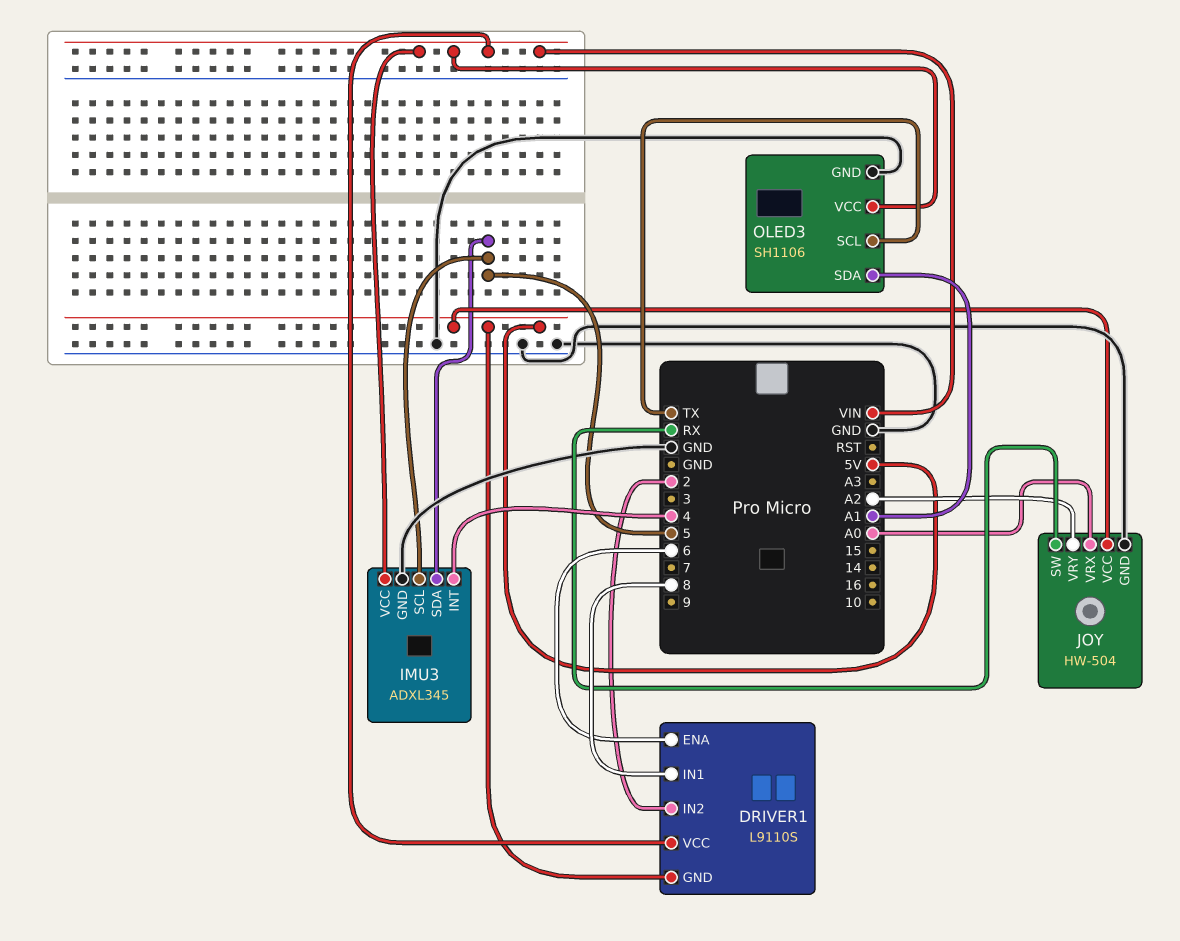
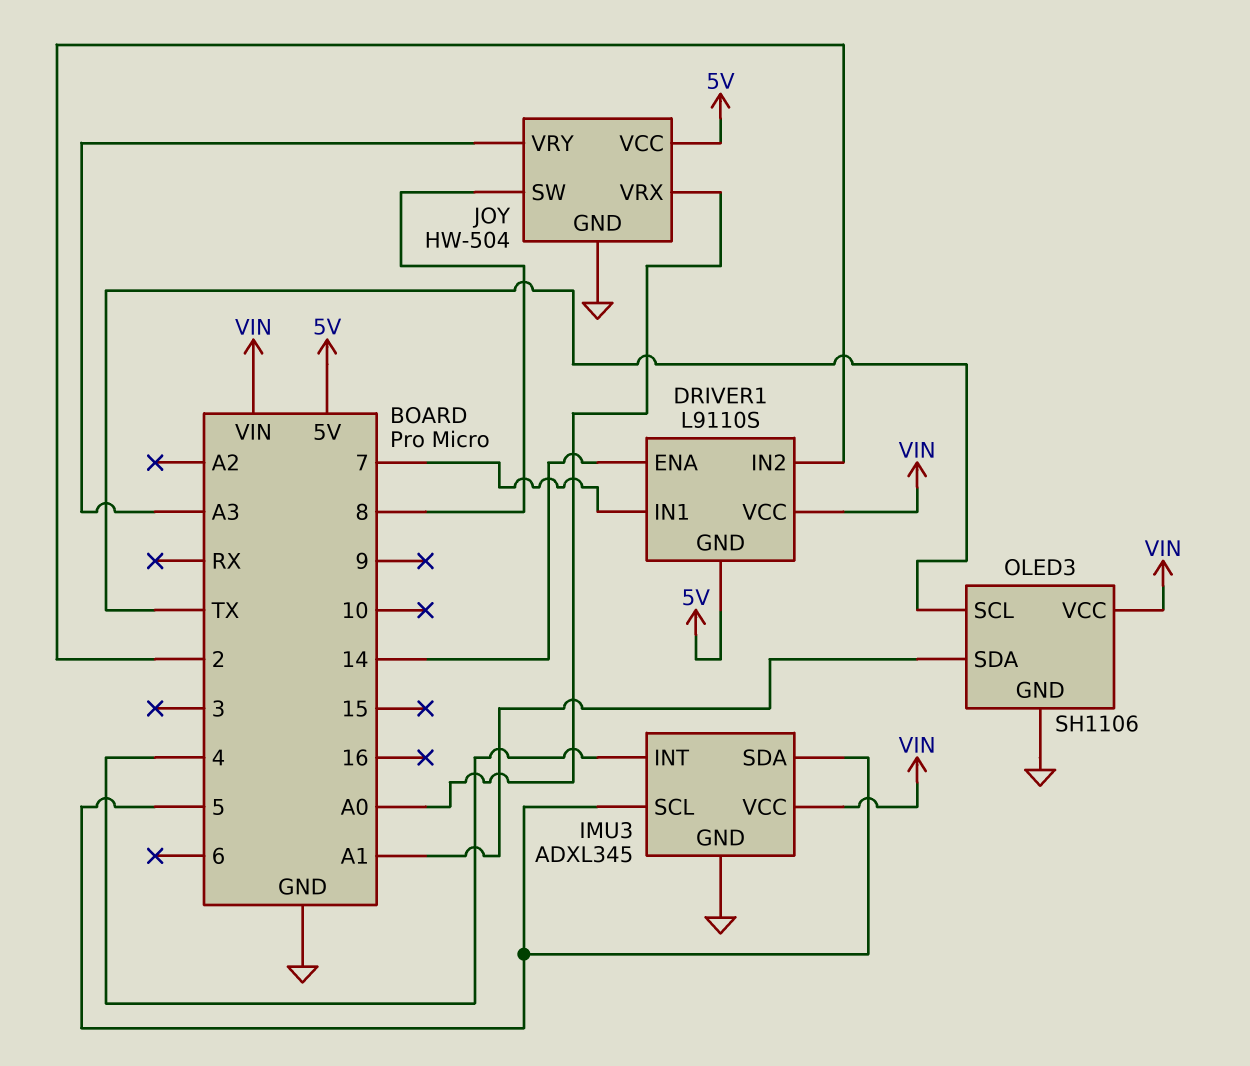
DRIVER1 pin ENA: 6 -> 14
DRIVER1 pin IN1: 8 -> 7
JOY pin SW: RX -> 8
JOY pin VRY: A2 -> A3

